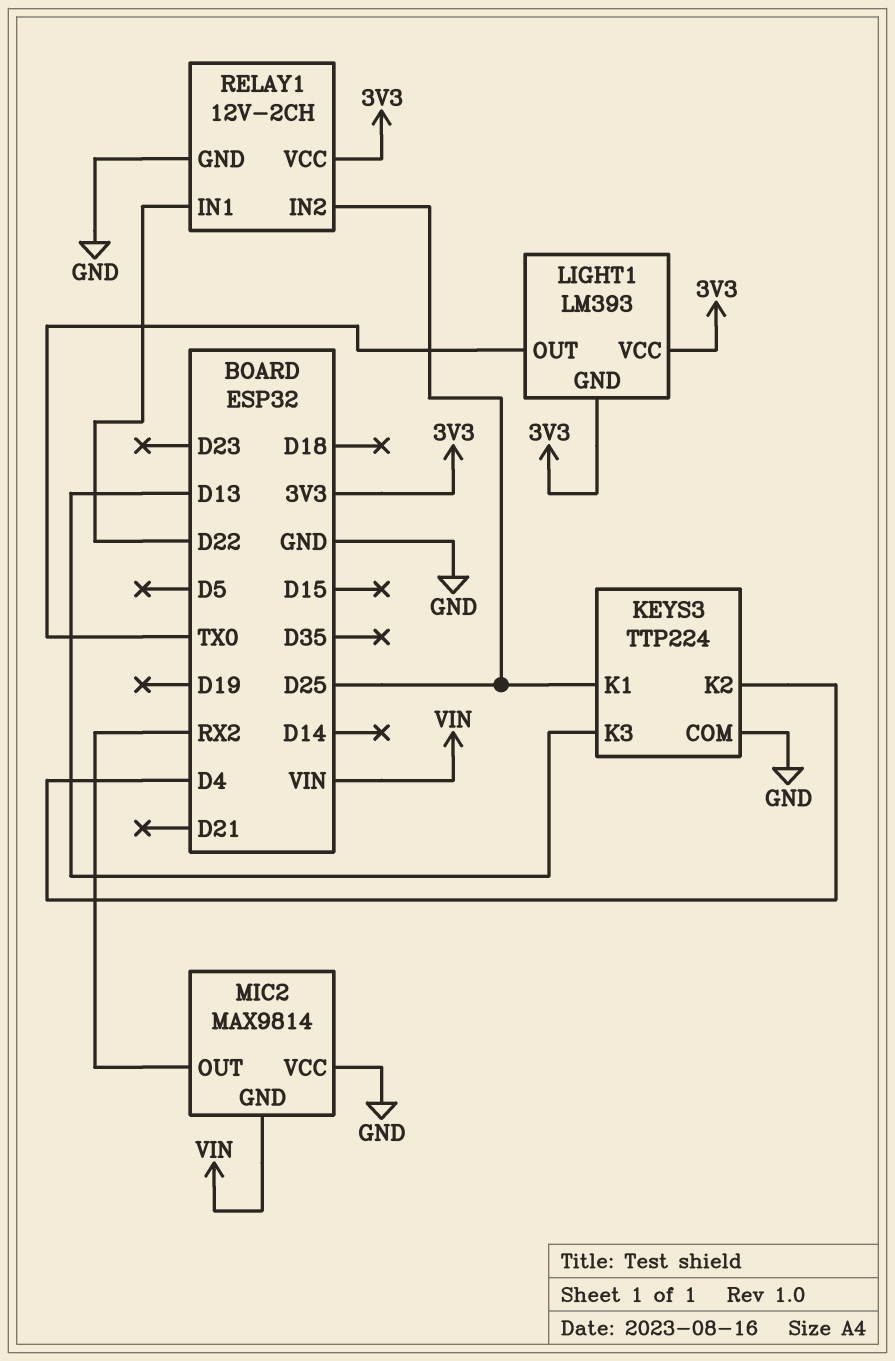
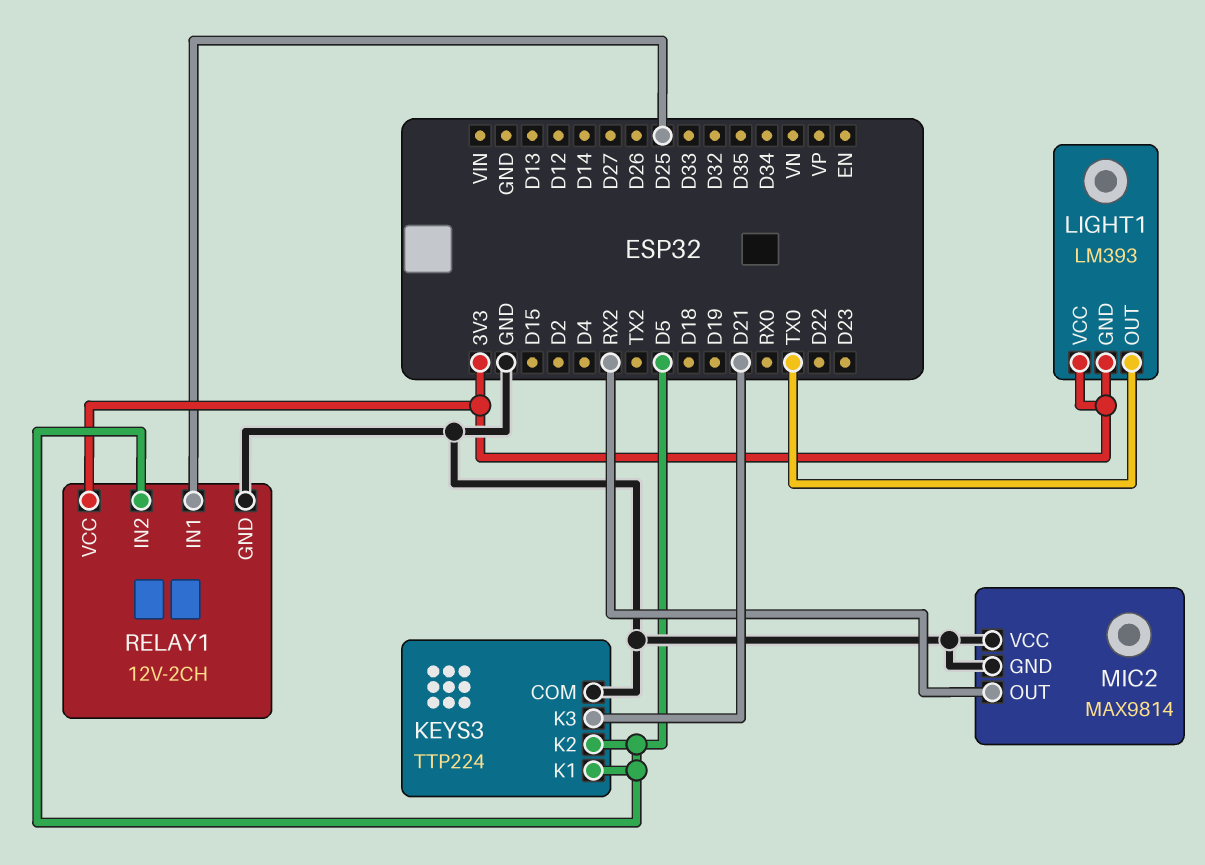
KEYS3 pin K1: D25 -> D5
KEYS3 pin K2: D4 -> D5
KEYS3 pin K3: D13 -> D21
MIC2 pin GND: VIN -> GND
RELAY1 pin IN1: D22 -> D25
RELAY1 pin IN2: D25 -> D5

